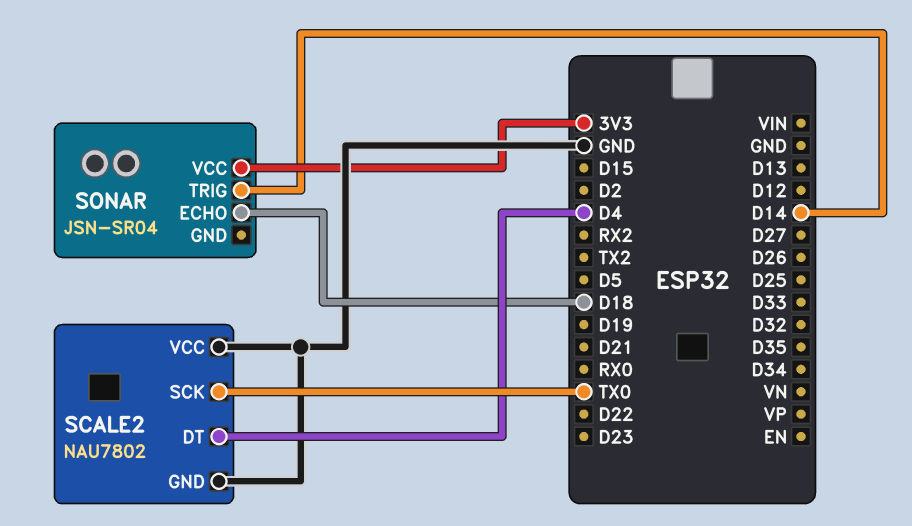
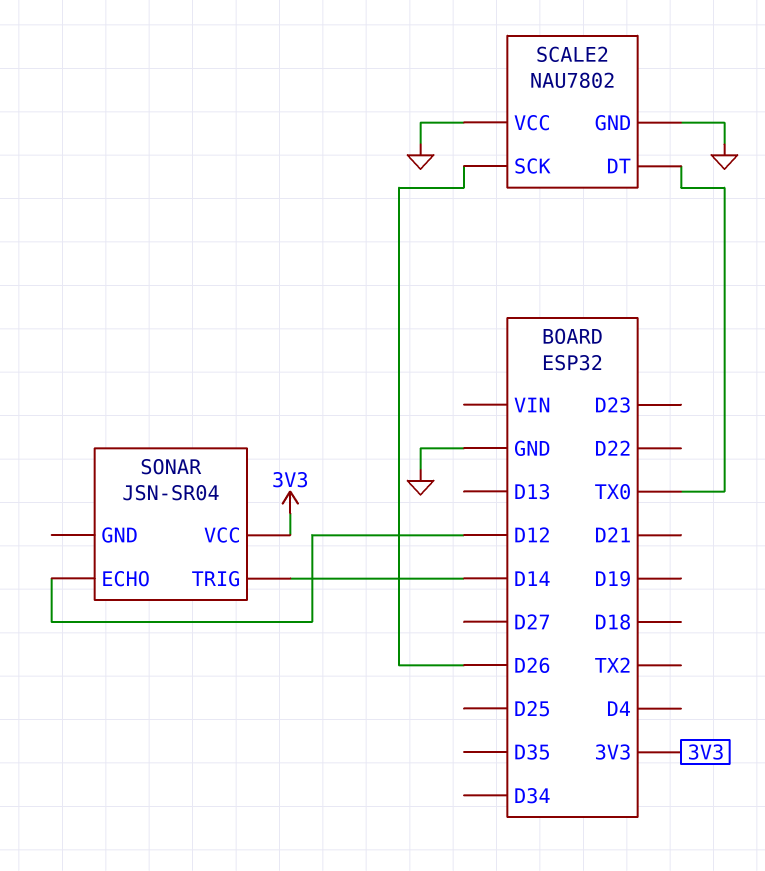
SCALE2 pin DT: D4 -> TX0
SCALE2 pin SCK: TX0 -> D26
SONAR pin ECHO: D18 -> D12

